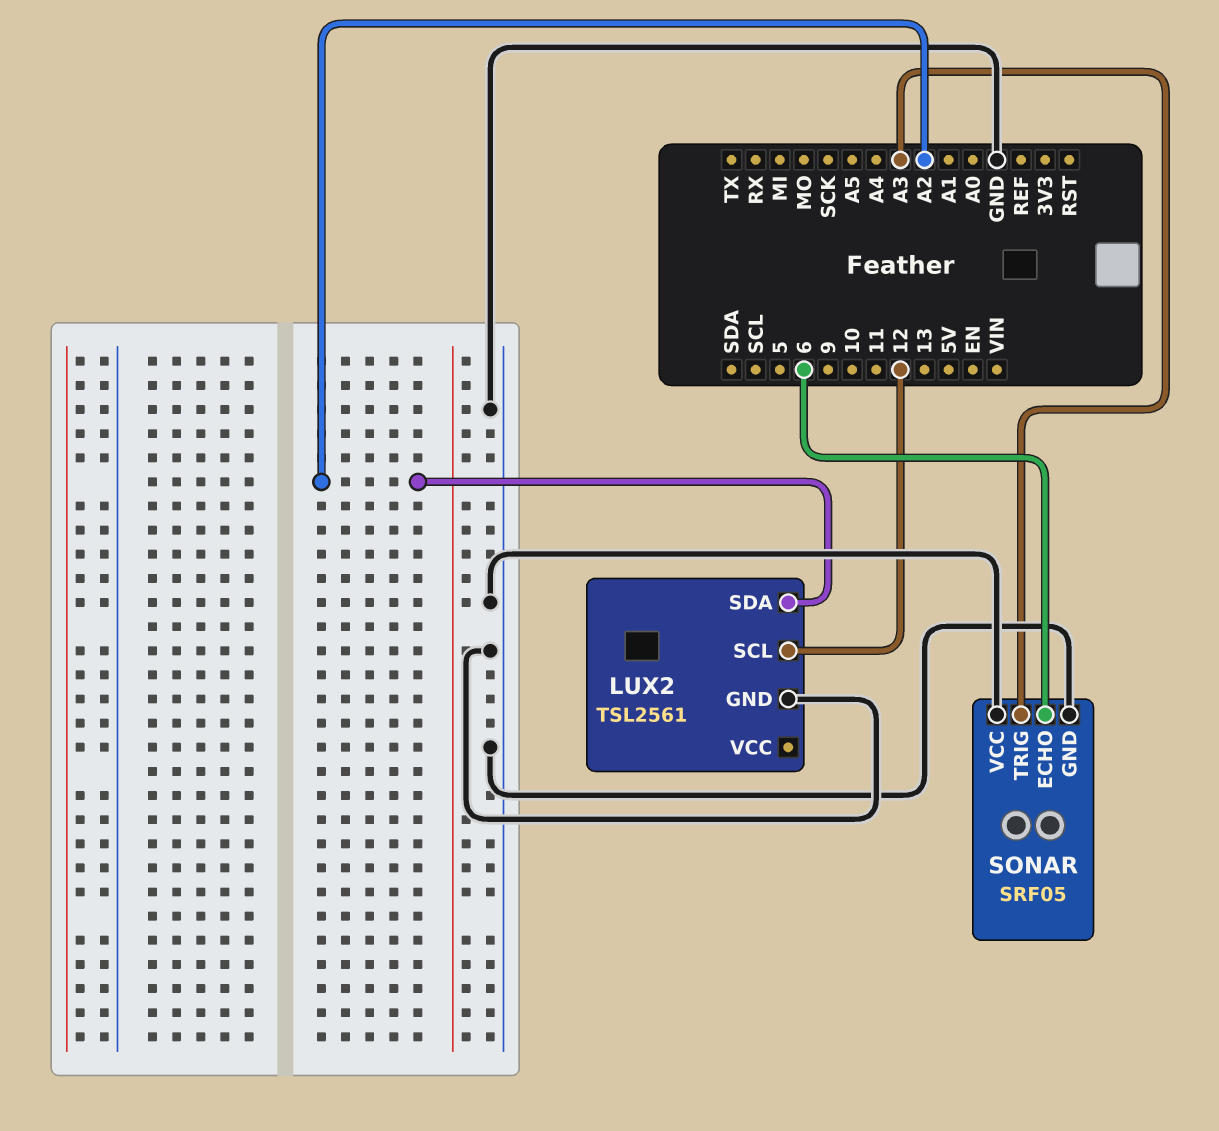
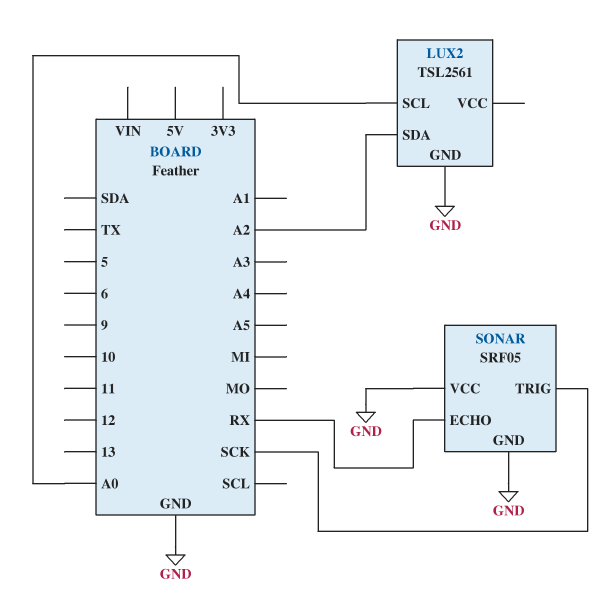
LUX2 pin SCL: 12 -> A0
SONAR pin ECHO: 6 -> RX
SONAR pin TRIG: A3 -> SCK

